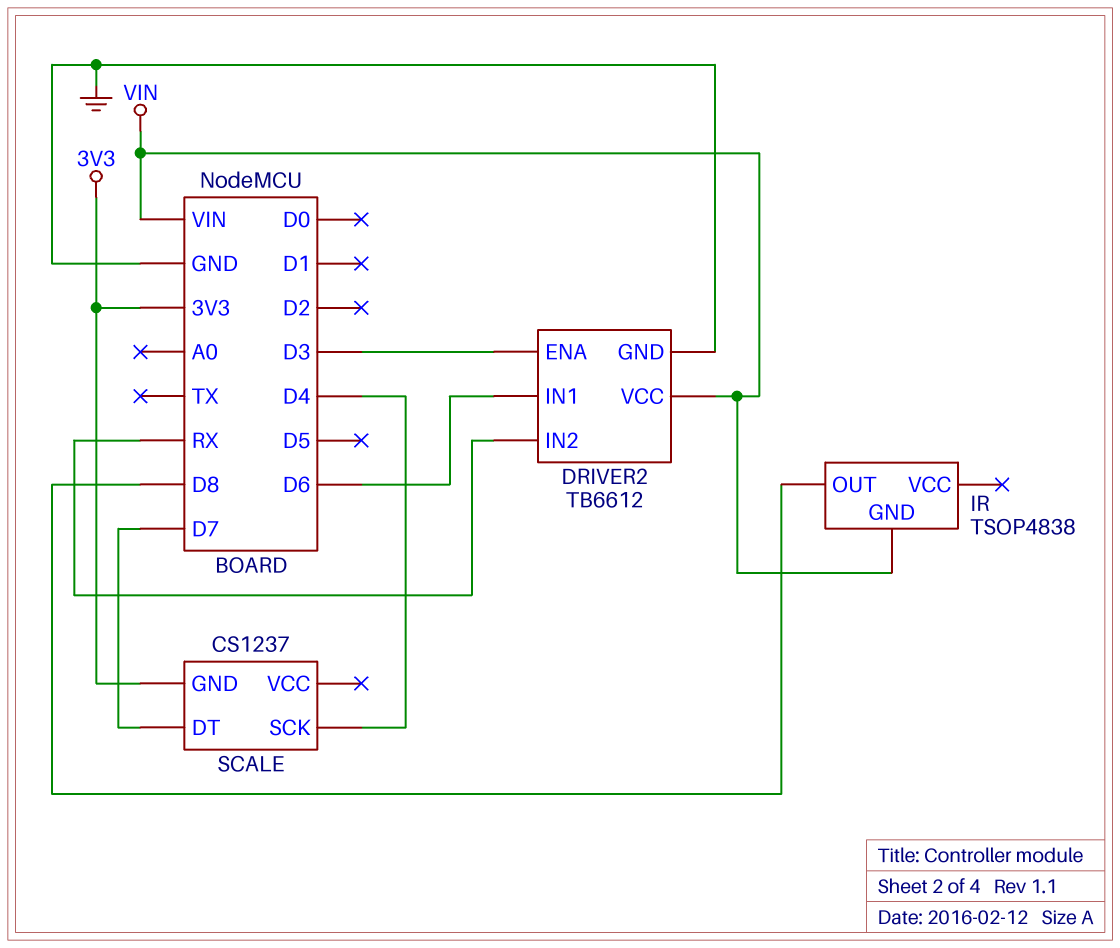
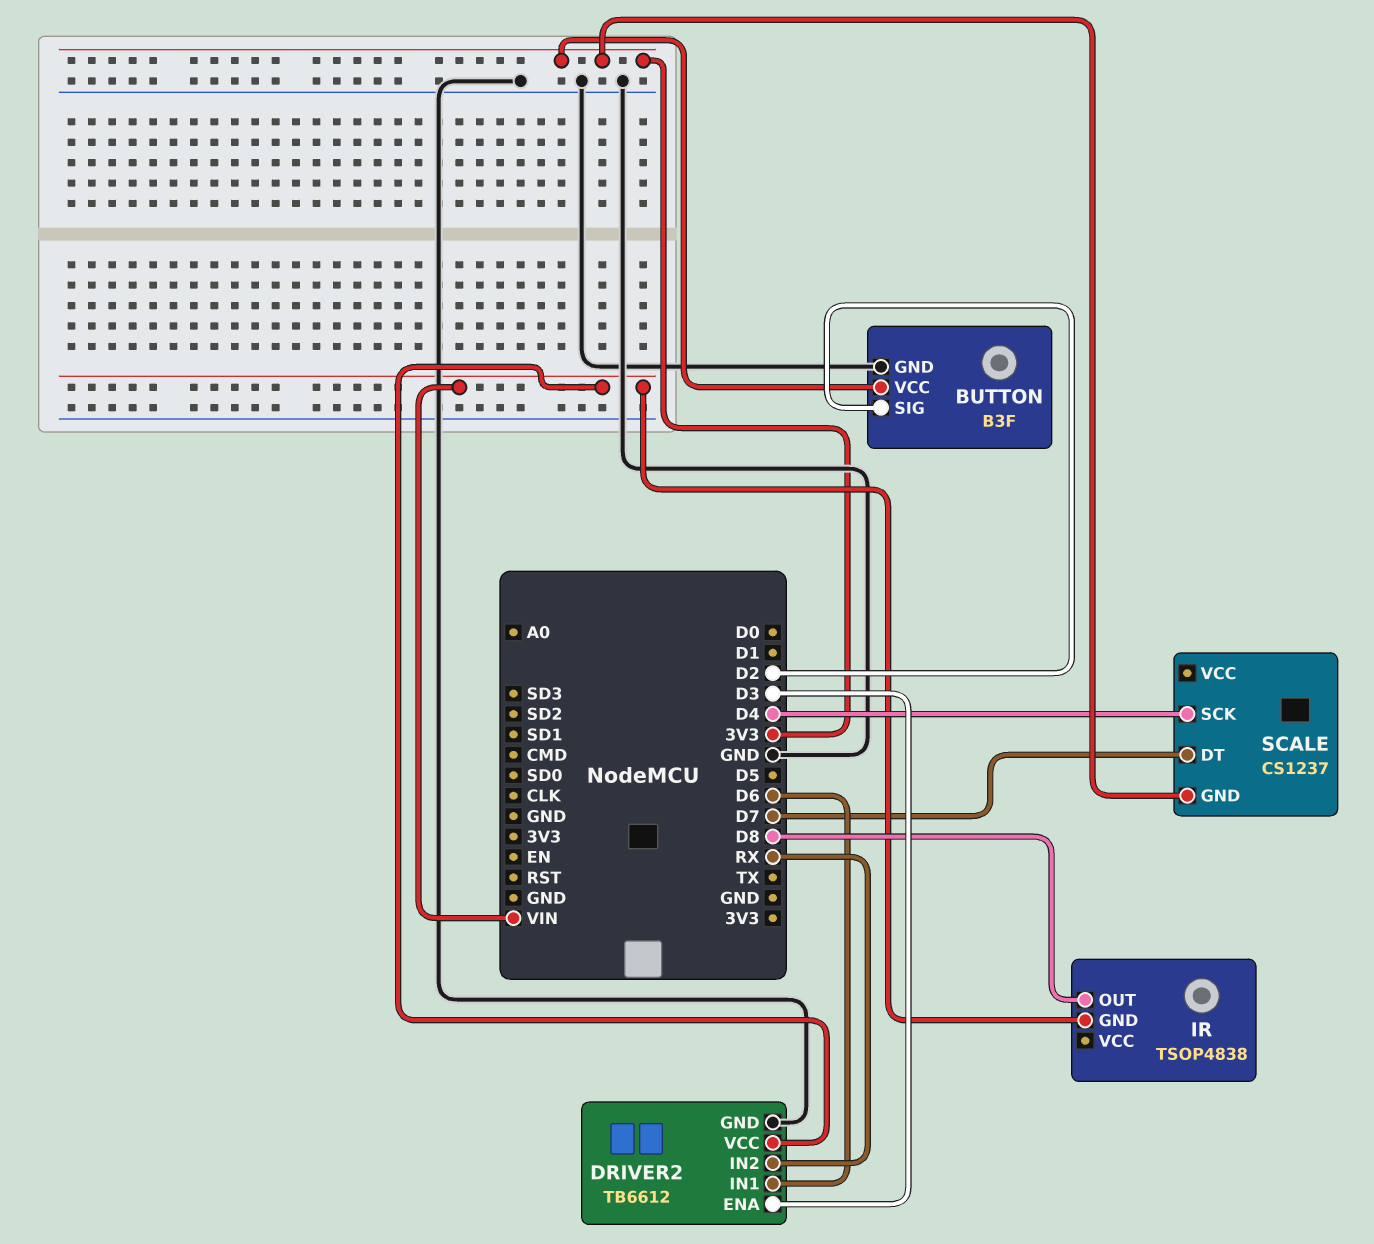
BUTTON: none -> B3F
BUTTON pin GND: none -> GND
BUTTON pin SIG: none -> D2
BUTTON pin VCC: none -> 3V3

